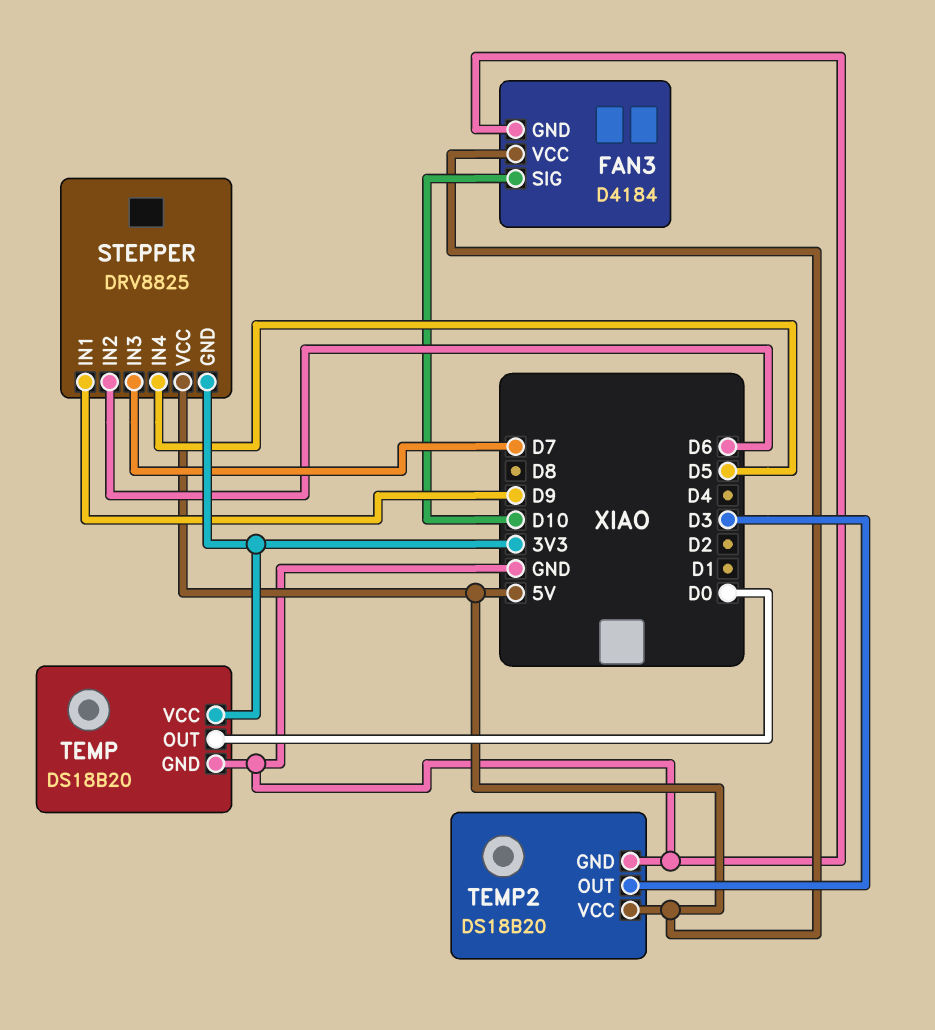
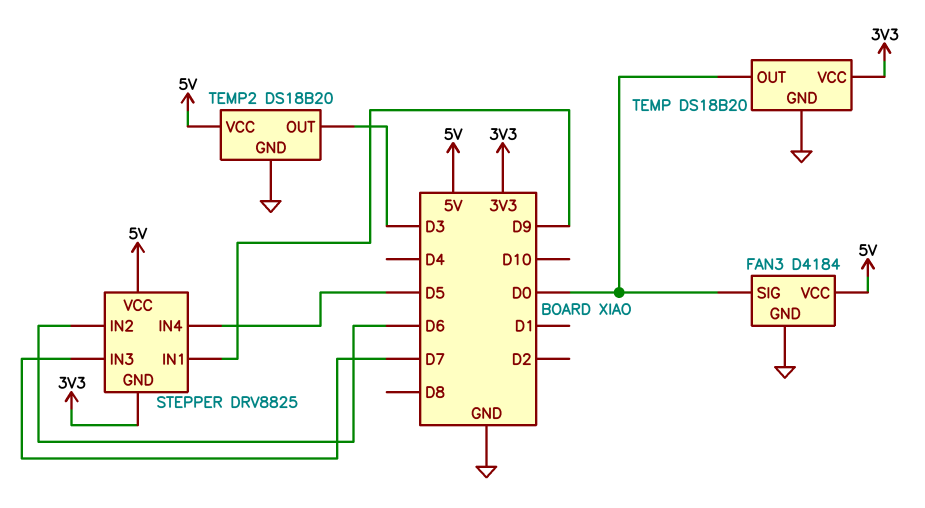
FAN3 pin SIG: D10 -> D0

